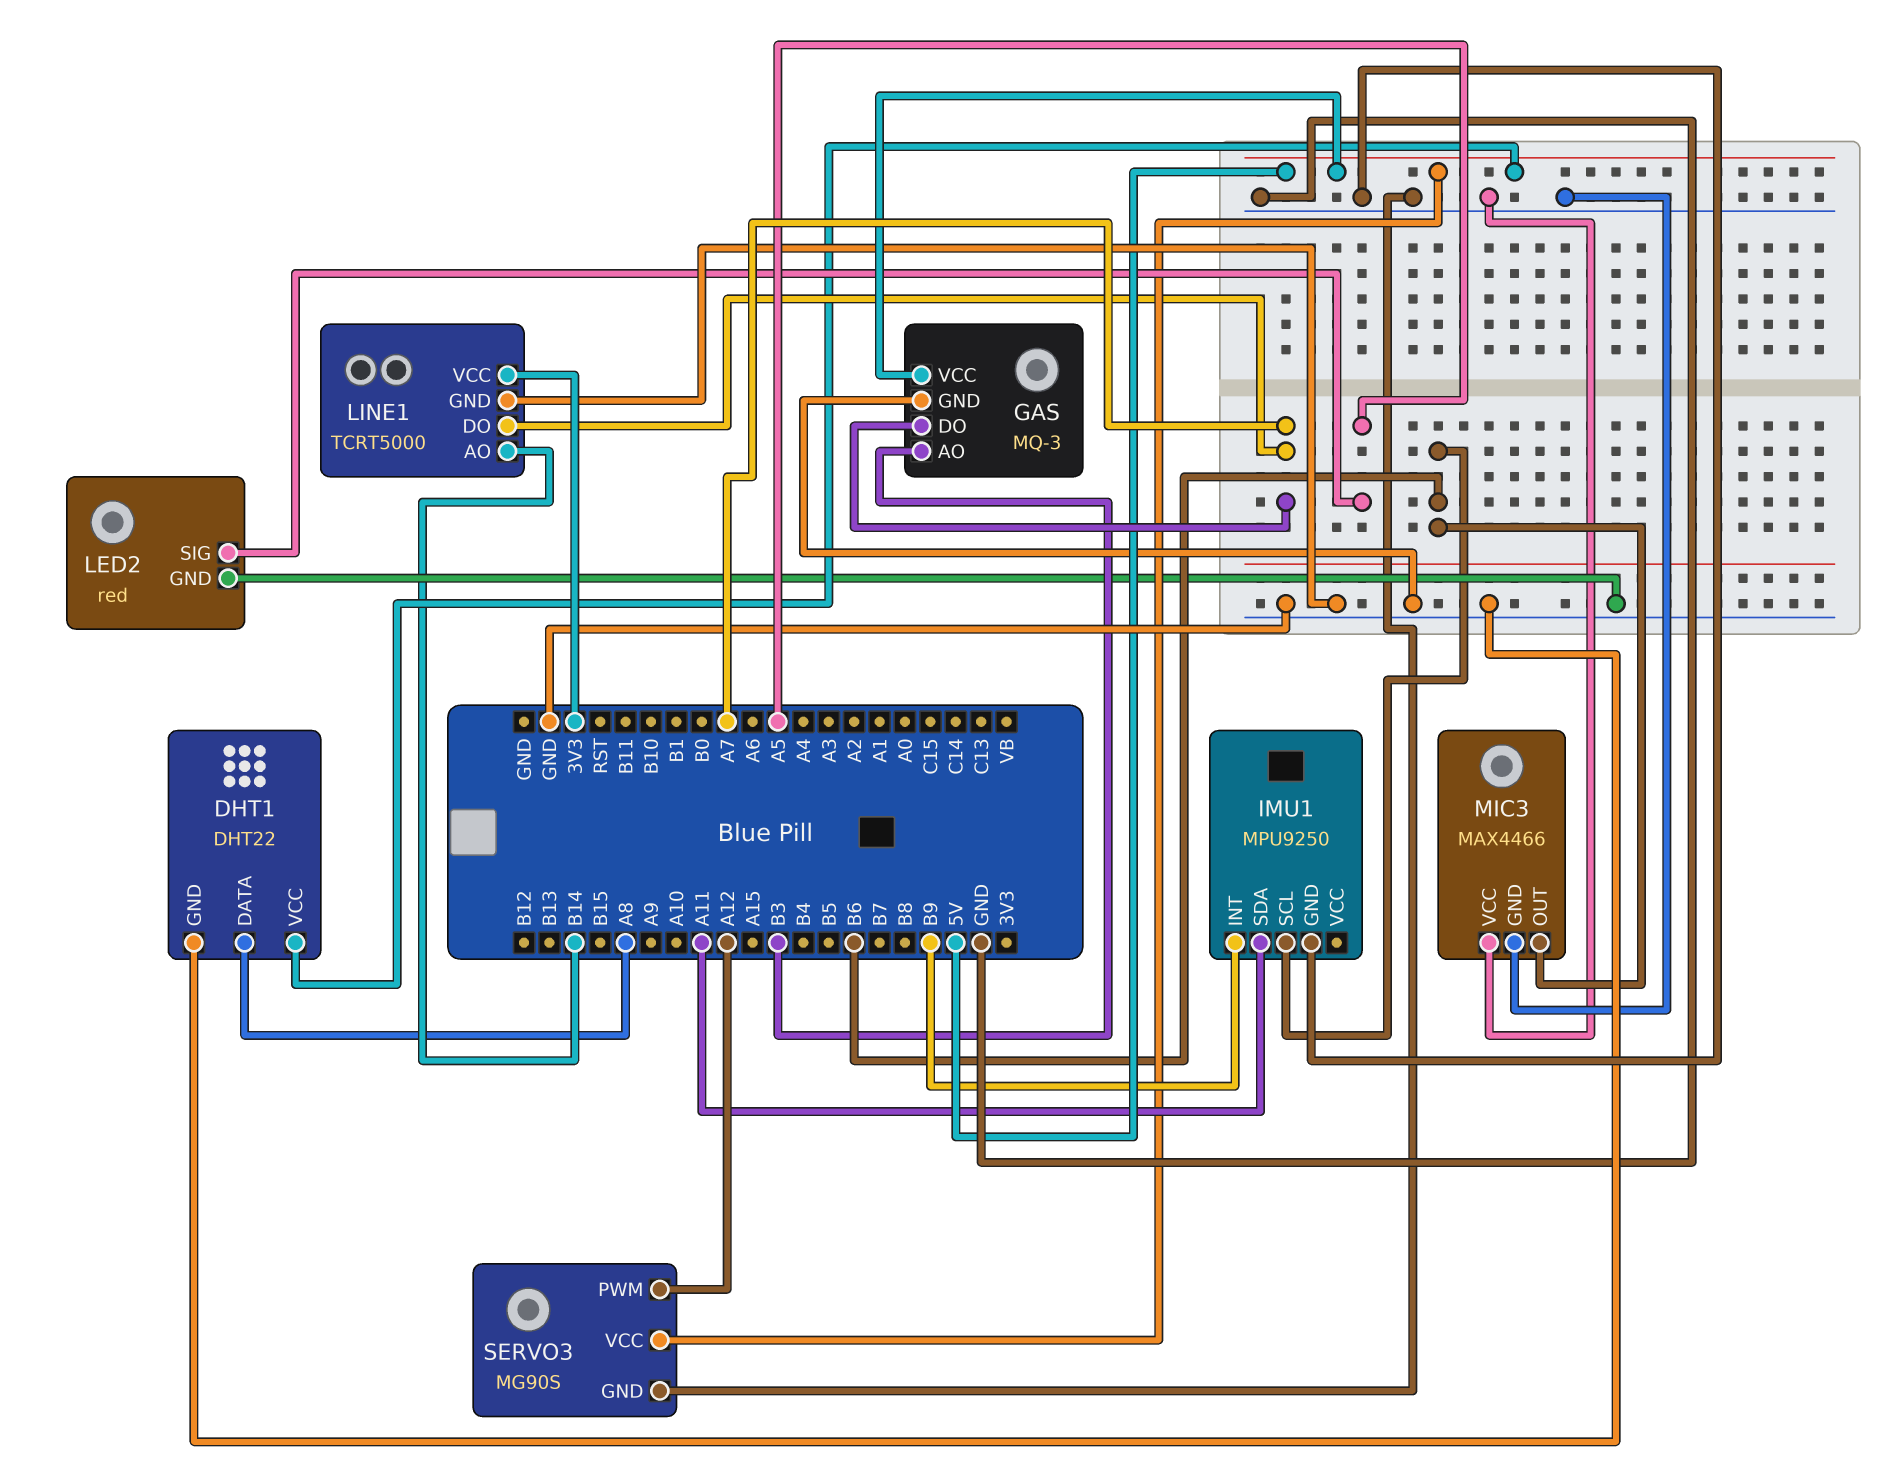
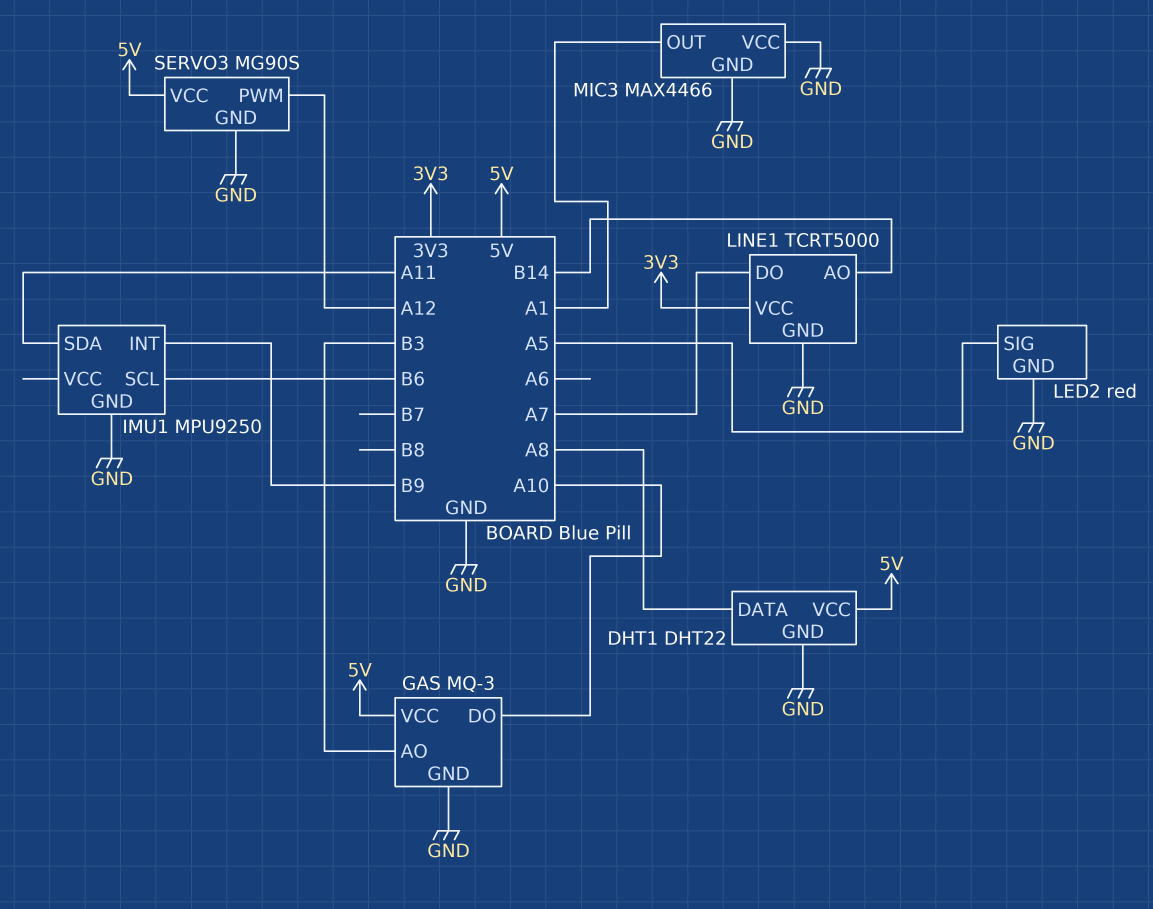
GAS pin DO: A7 -> A10
MIC3 pin OUT: B6 -> A1

